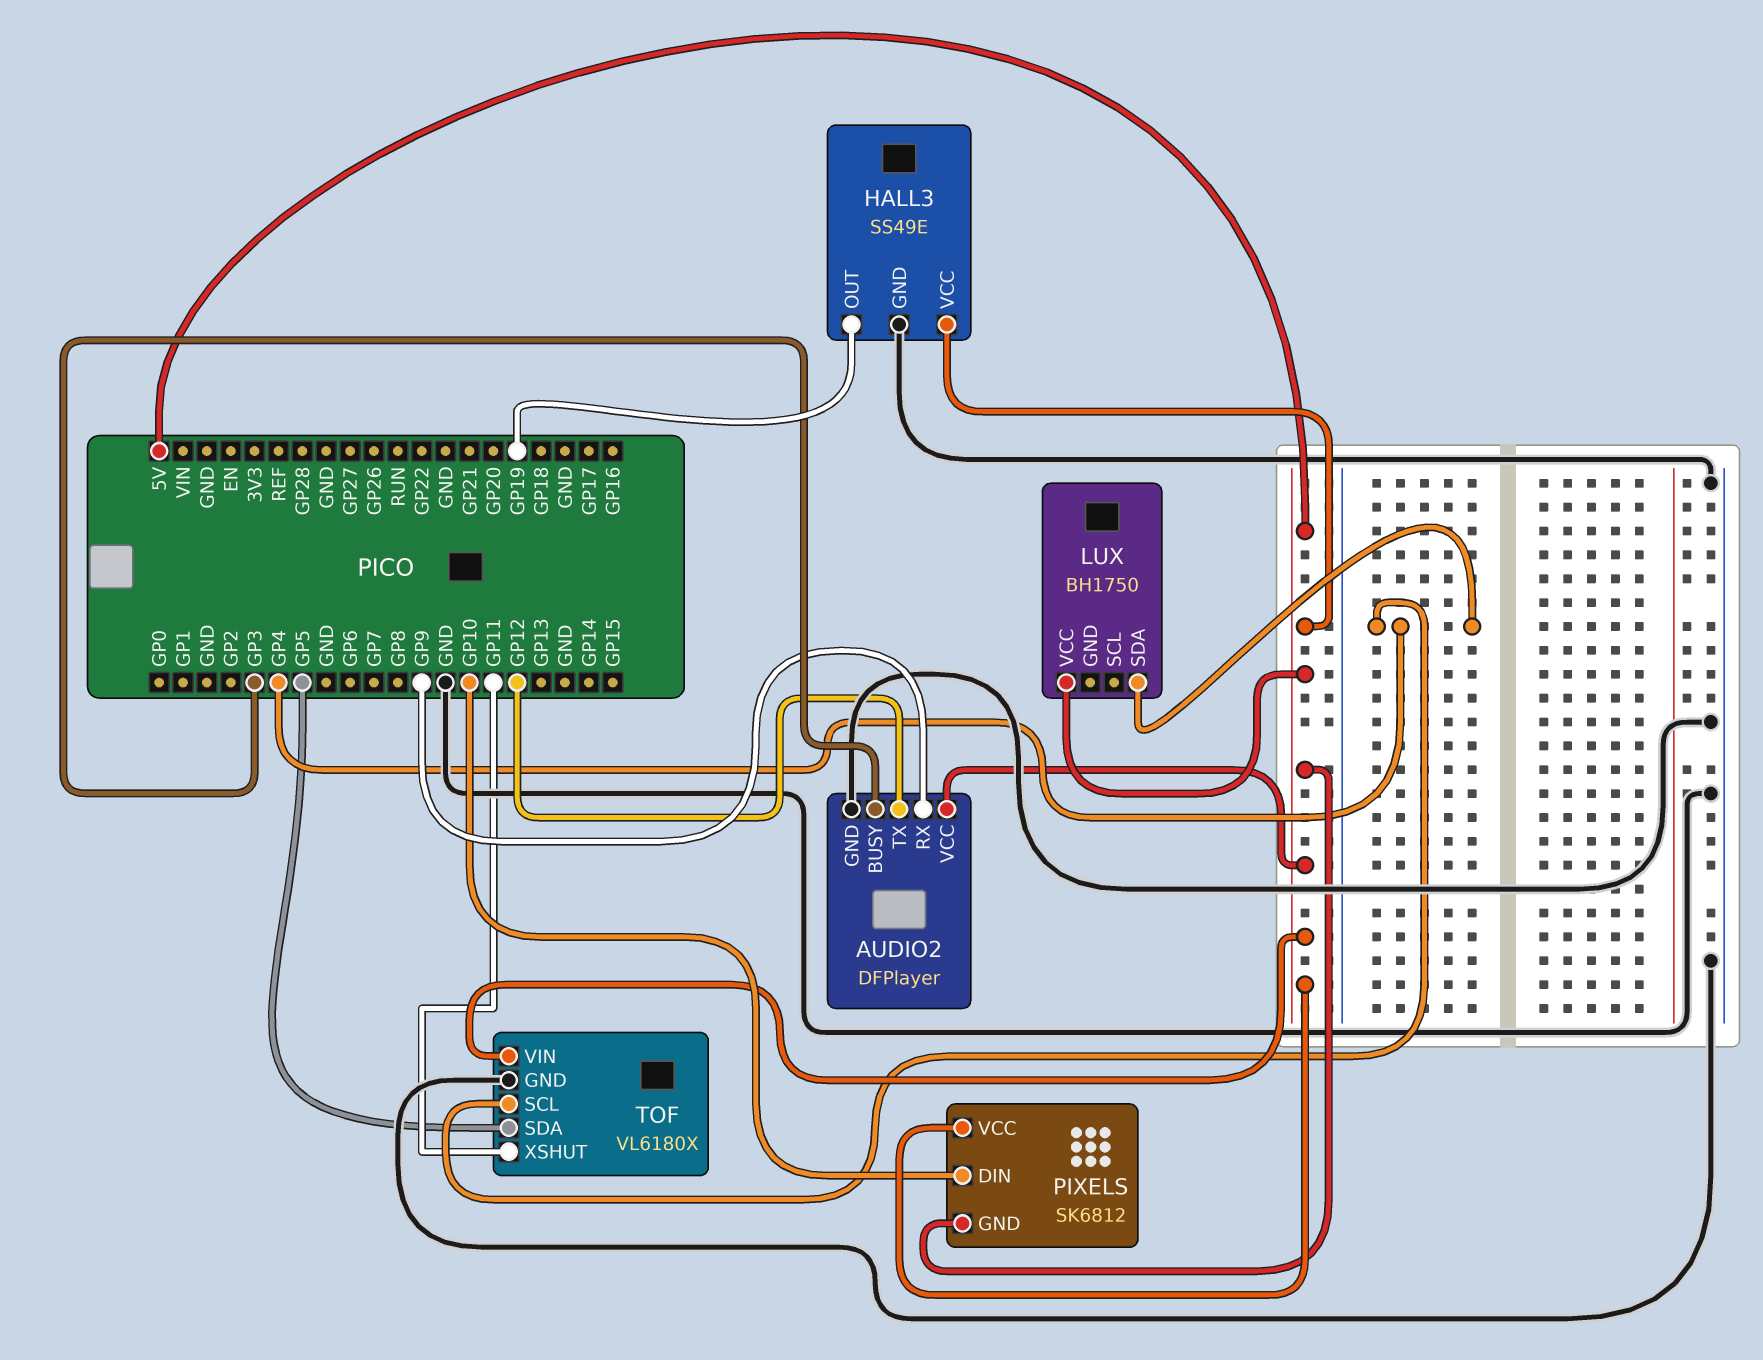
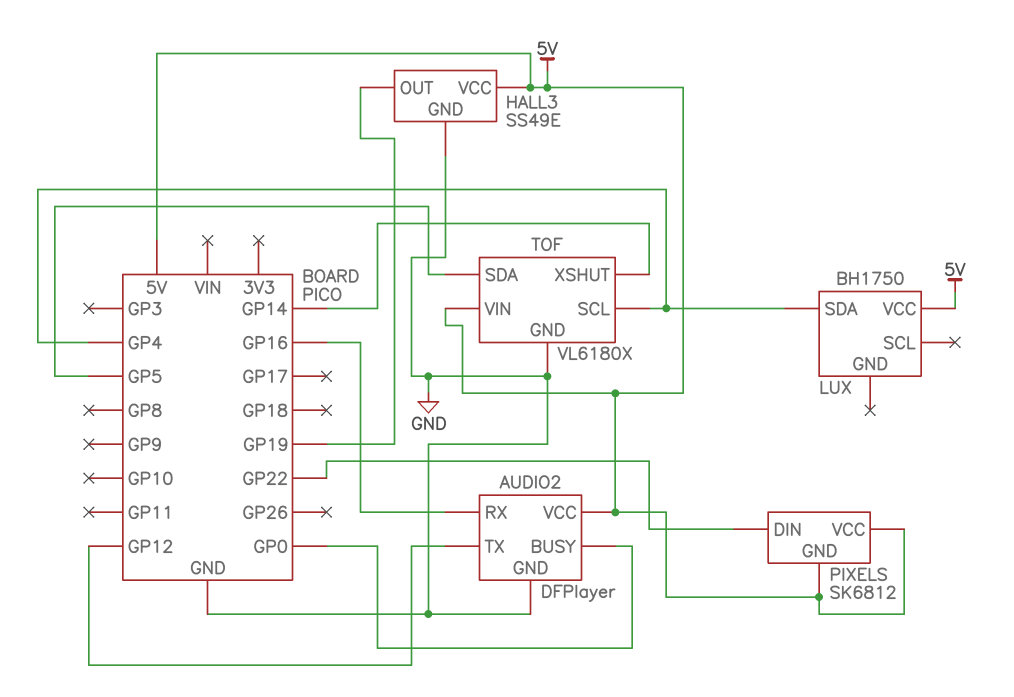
AUDIO2 pin BUSY: GP3 -> GP0
AUDIO2 pin RX: GP9 -> GP16
PIXELS pin DIN: GP10 -> GP22
TOF pin XSHUT: GP11 -> GP14

